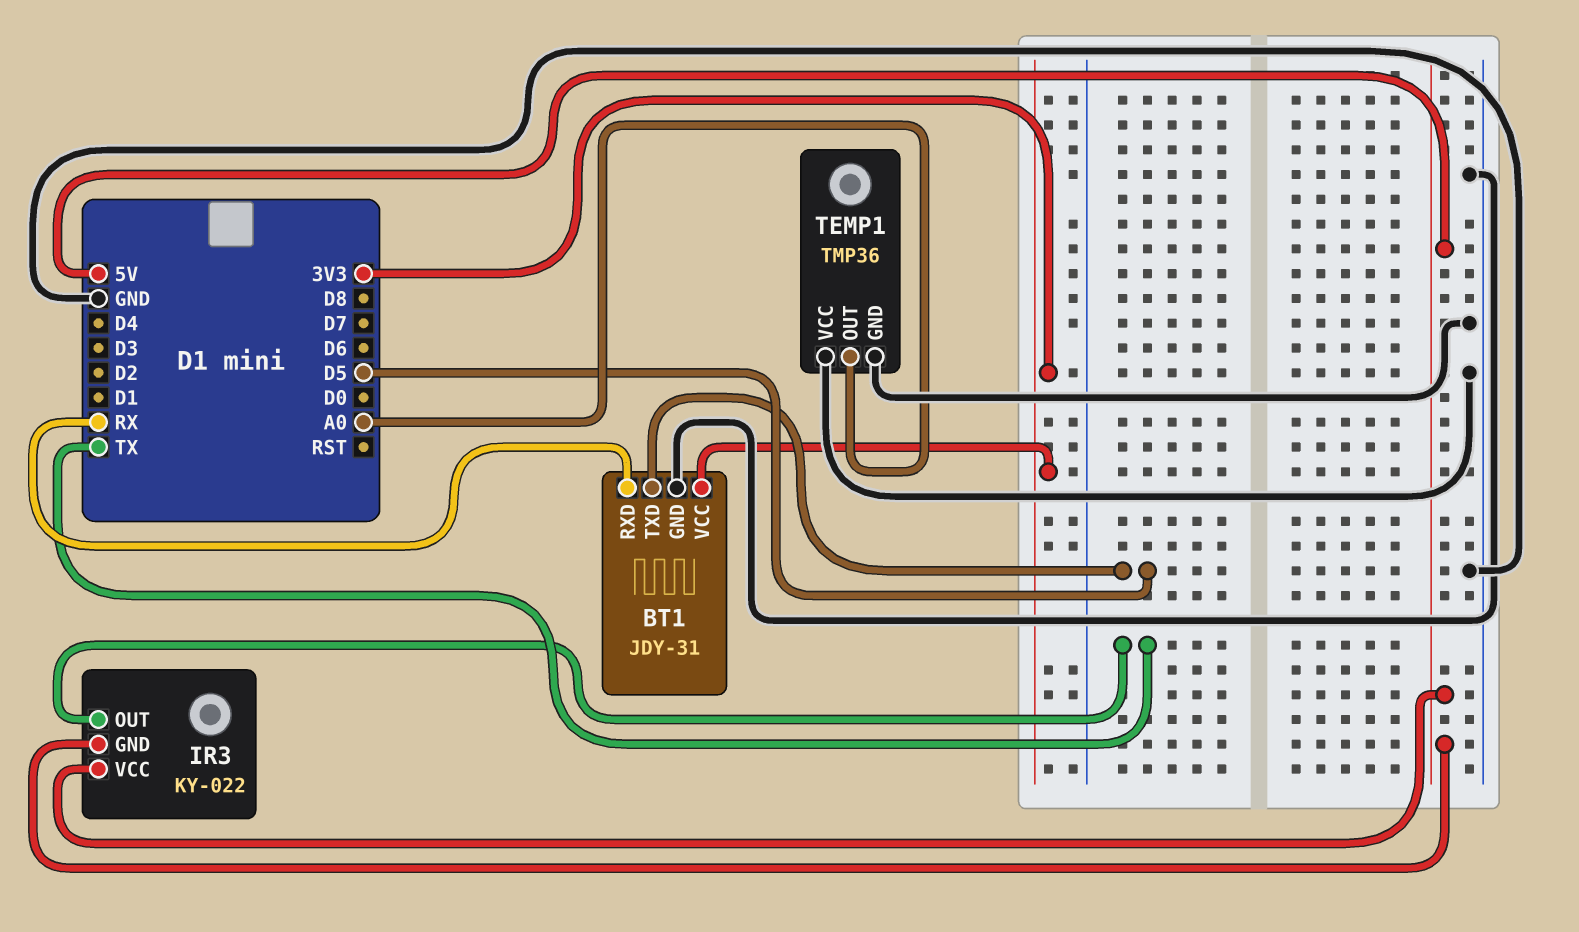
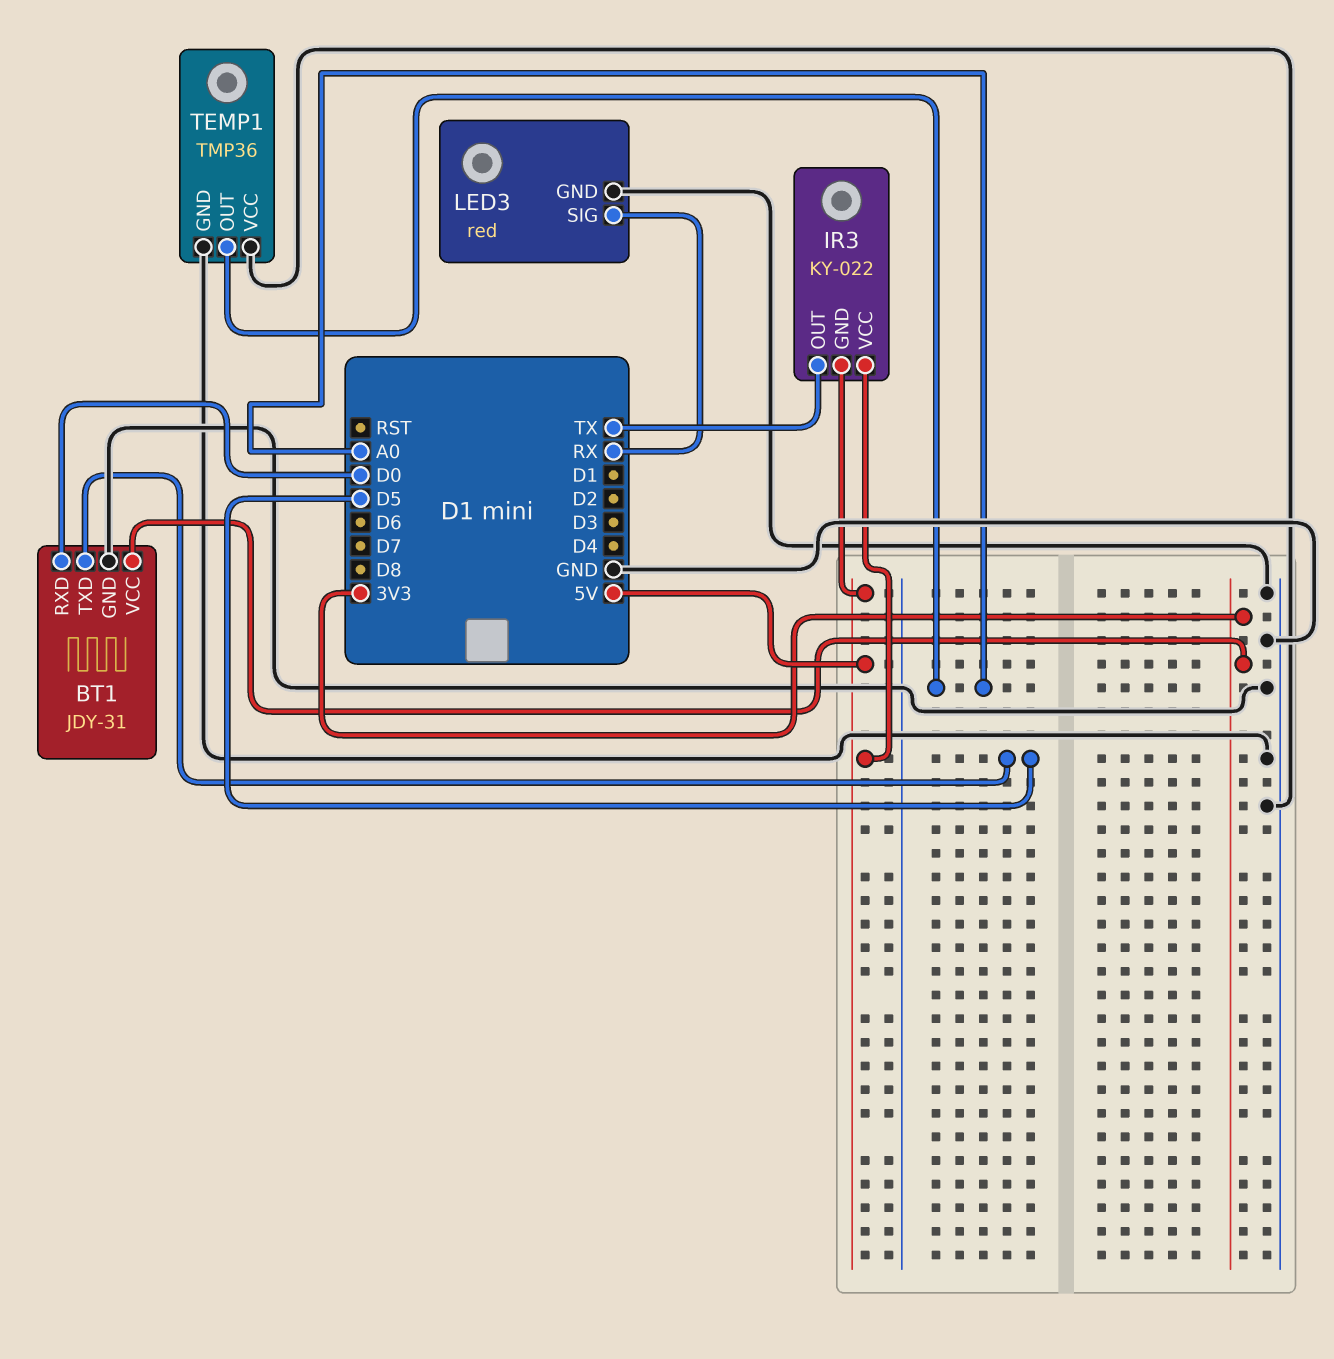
BT1 pin RXD: RX -> D0
LED3: none -> red
LED3 pin GND: none -> GND
LED3 pin SIG: none -> RX

